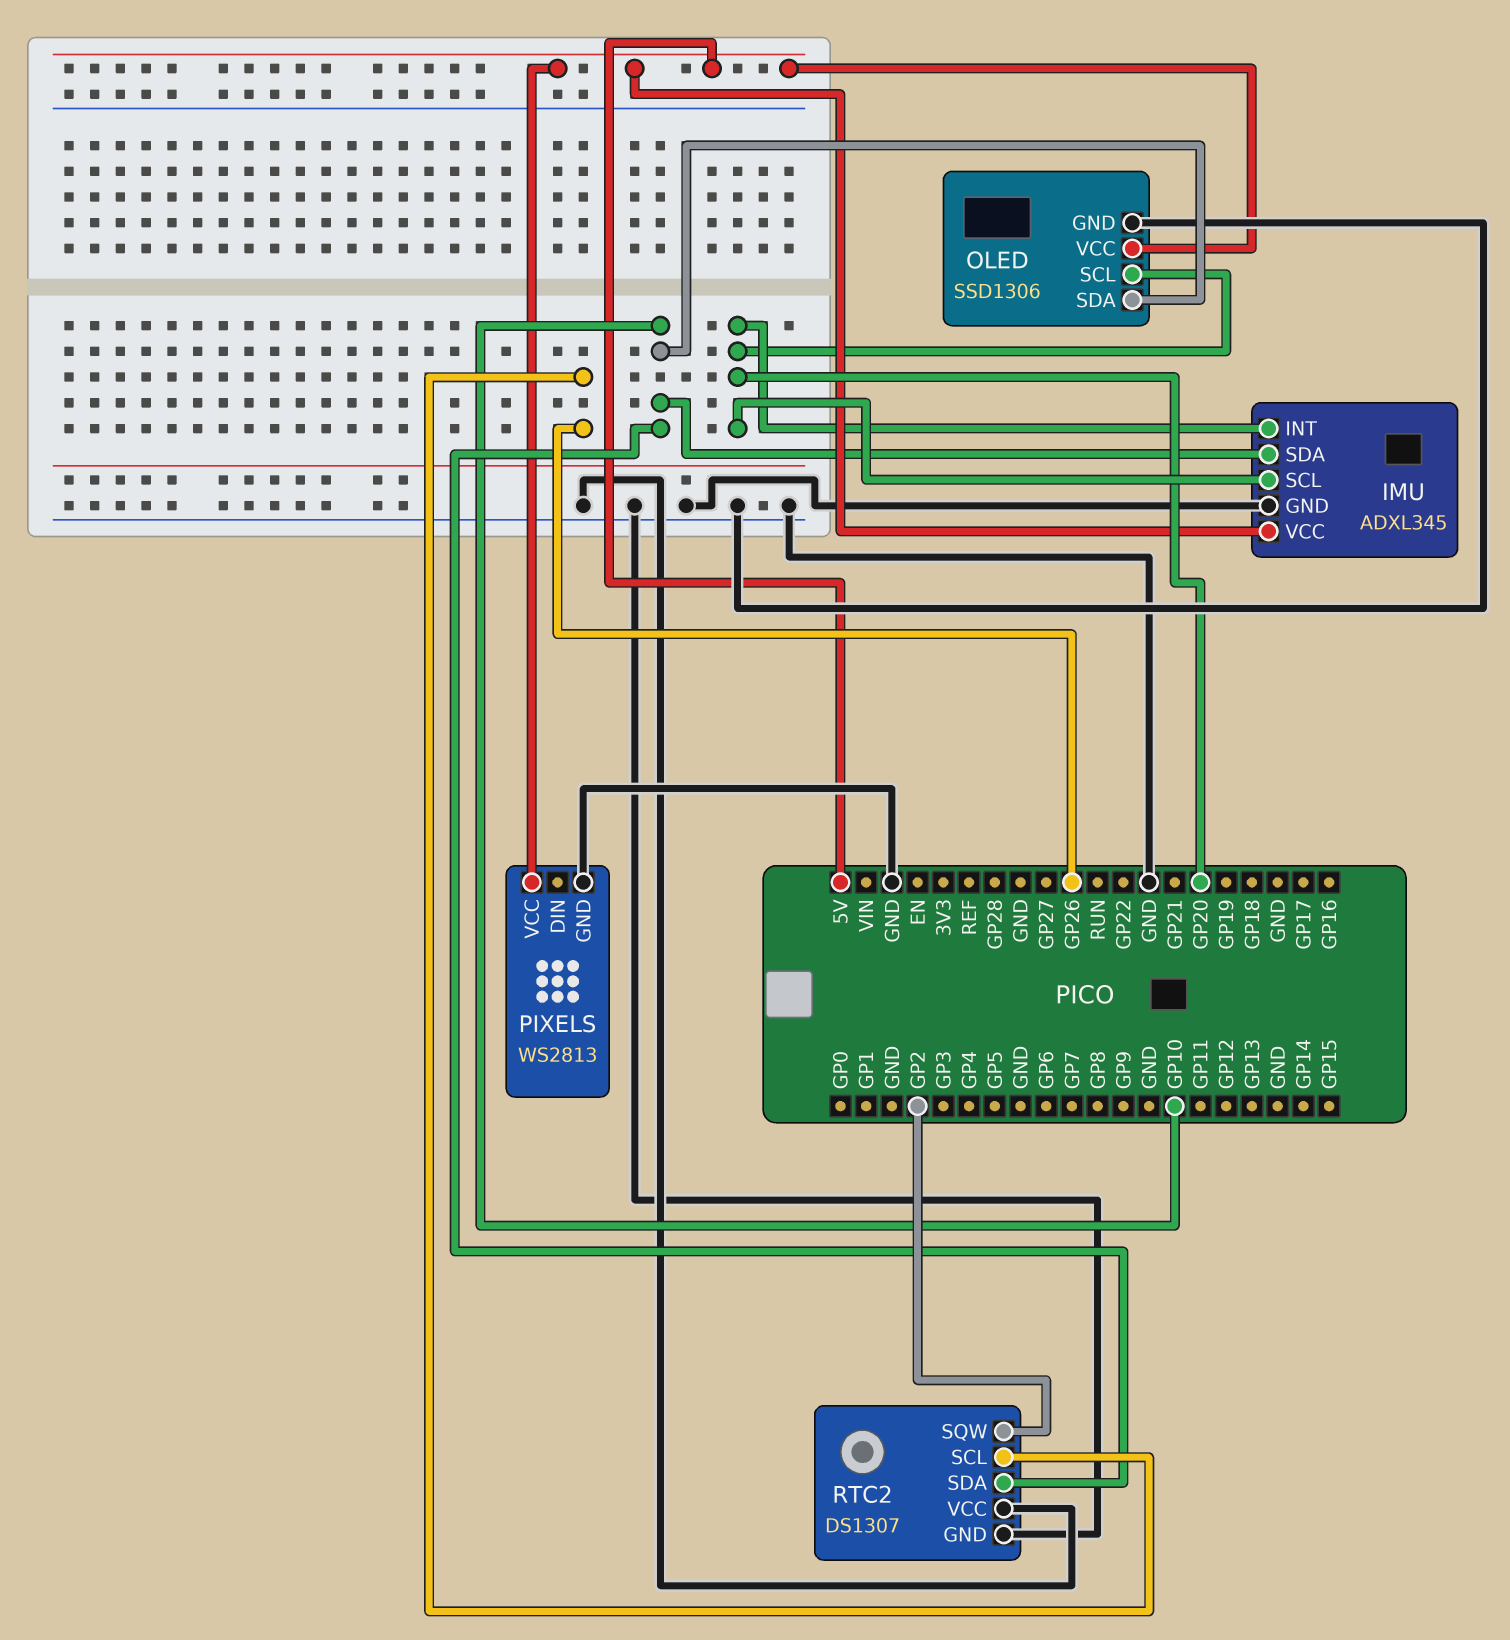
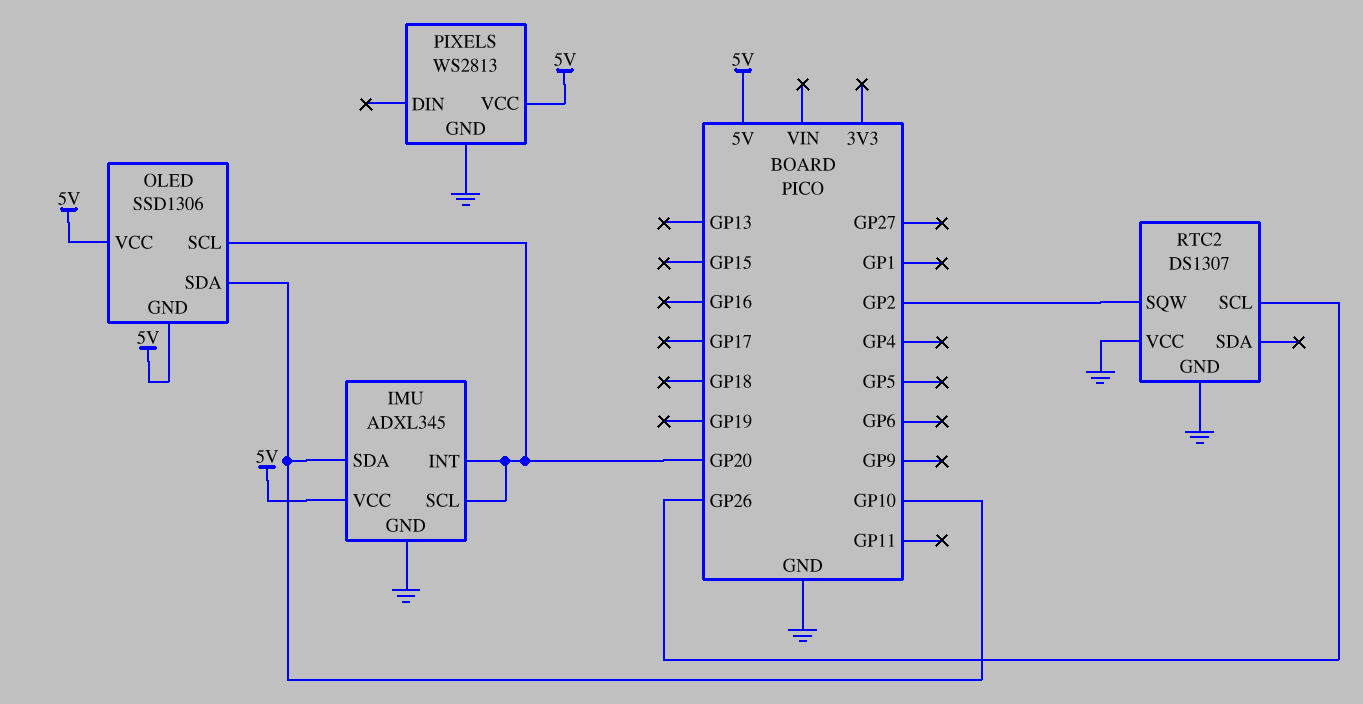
OLED pin GND: GND -> 5V
RTC2 pin SDA: GP10 -> none

